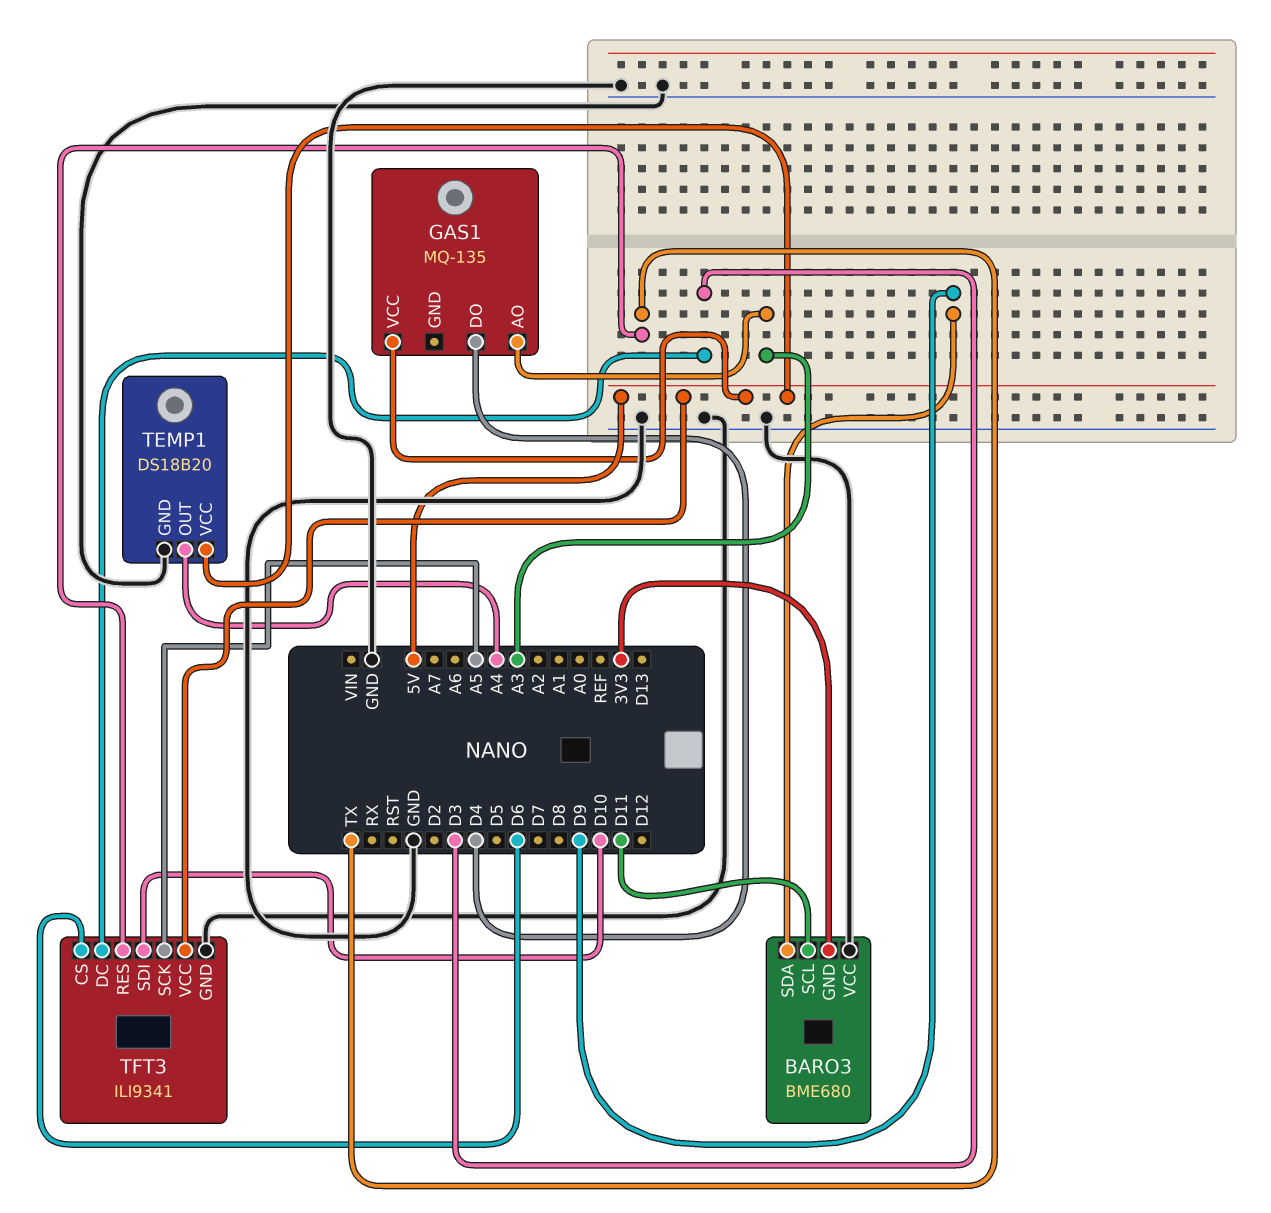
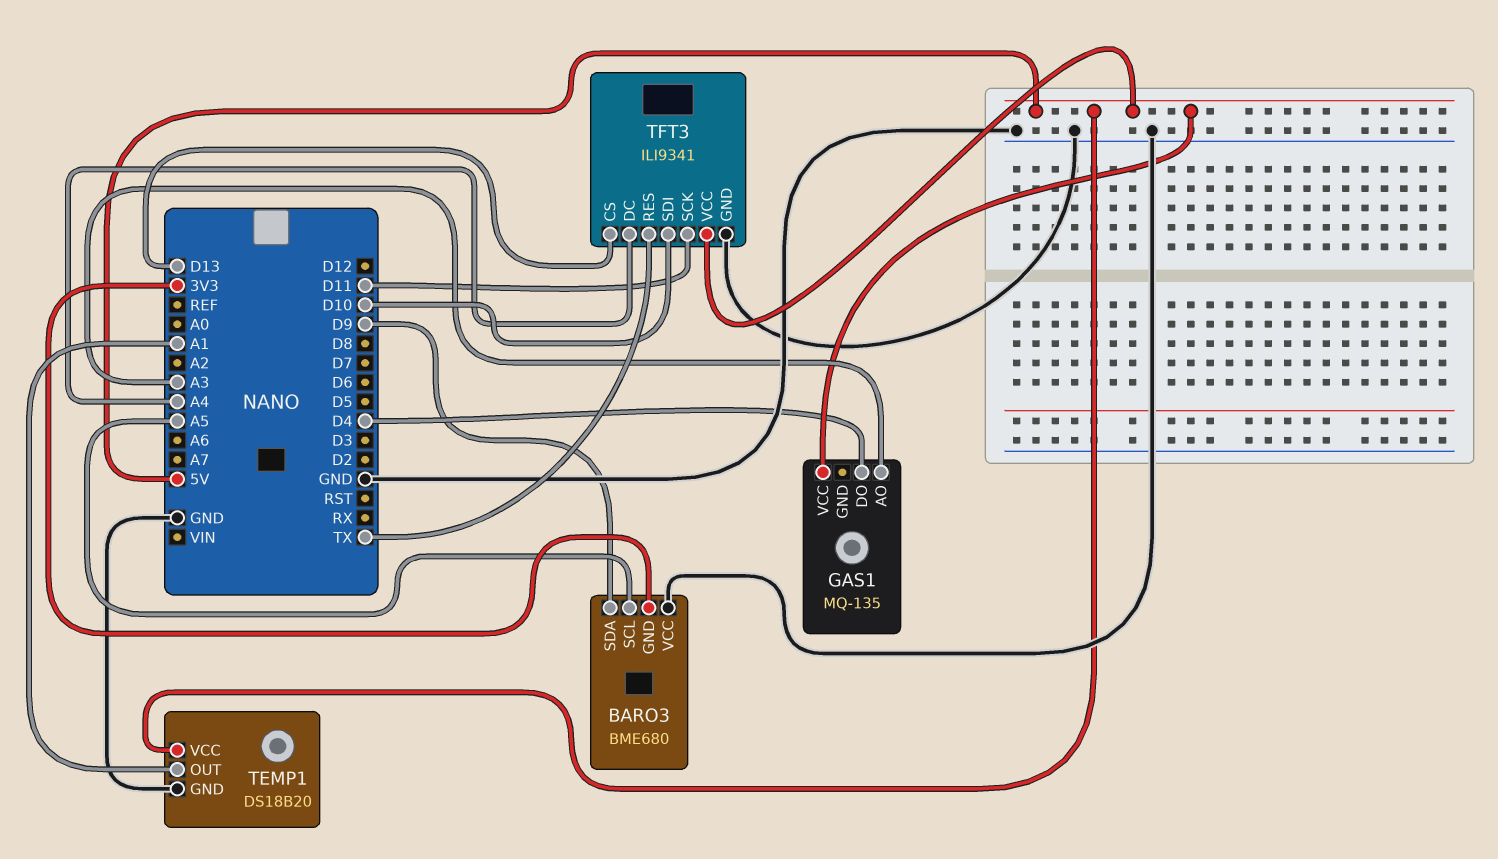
BARO3 pin SCL: D11 -> A5
TEMP1 pin OUT: A4 -> A1
TFT3 pin CS: D6 -> D13
TFT3 pin DC: D3 -> A4
TFT3 pin SCK: A5 -> D11

